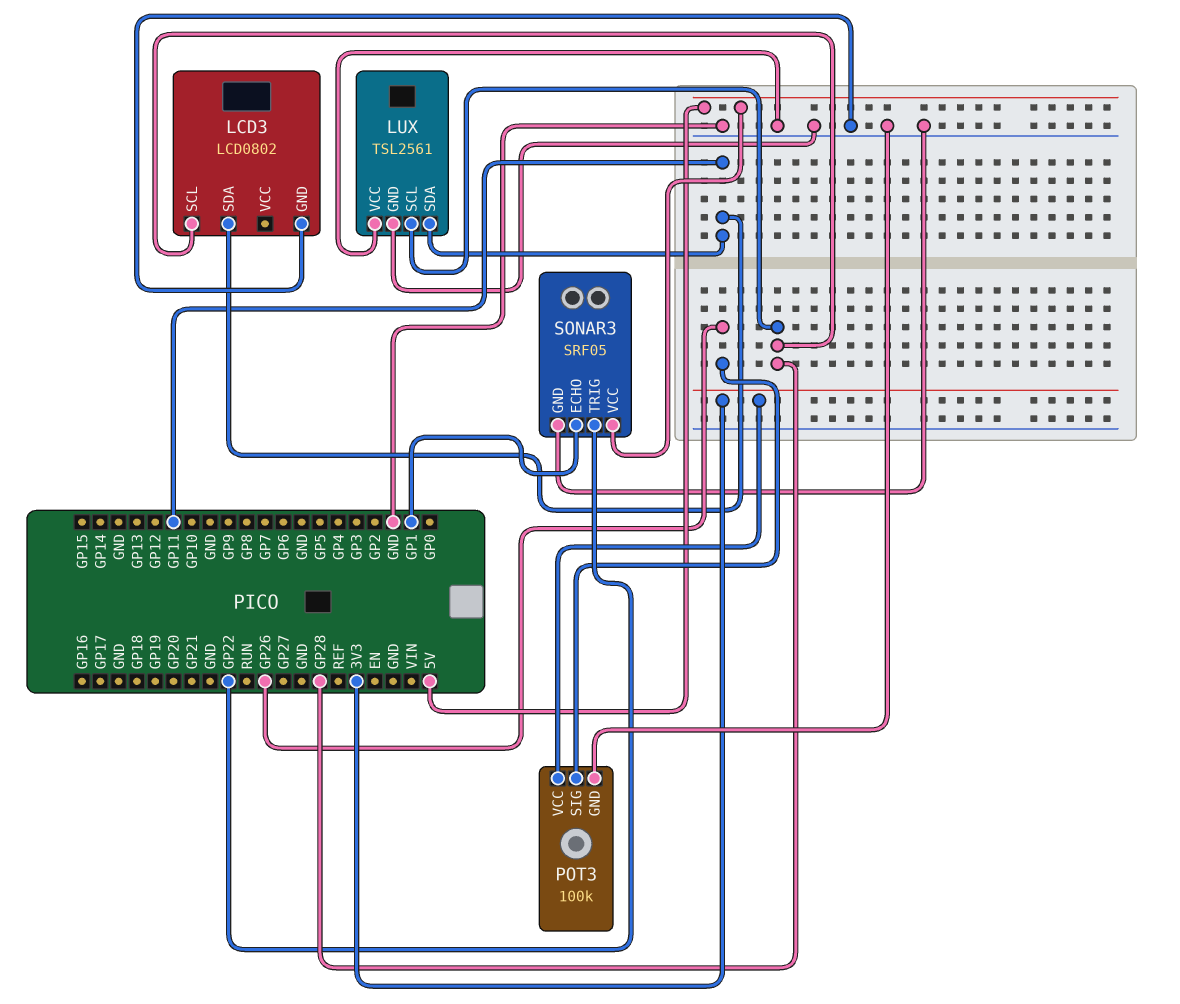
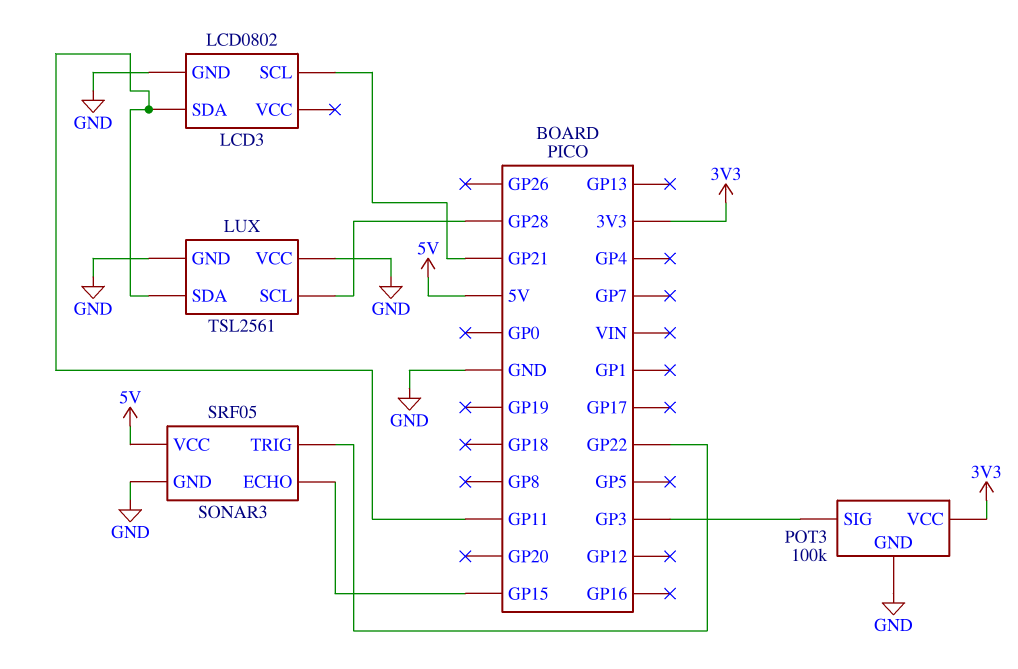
LCD3 pin SCL: GP28 -> GP21
POT3 pin SIG: GP26 -> GP3
SONAR3 pin ECHO: GP1 -> GP15

